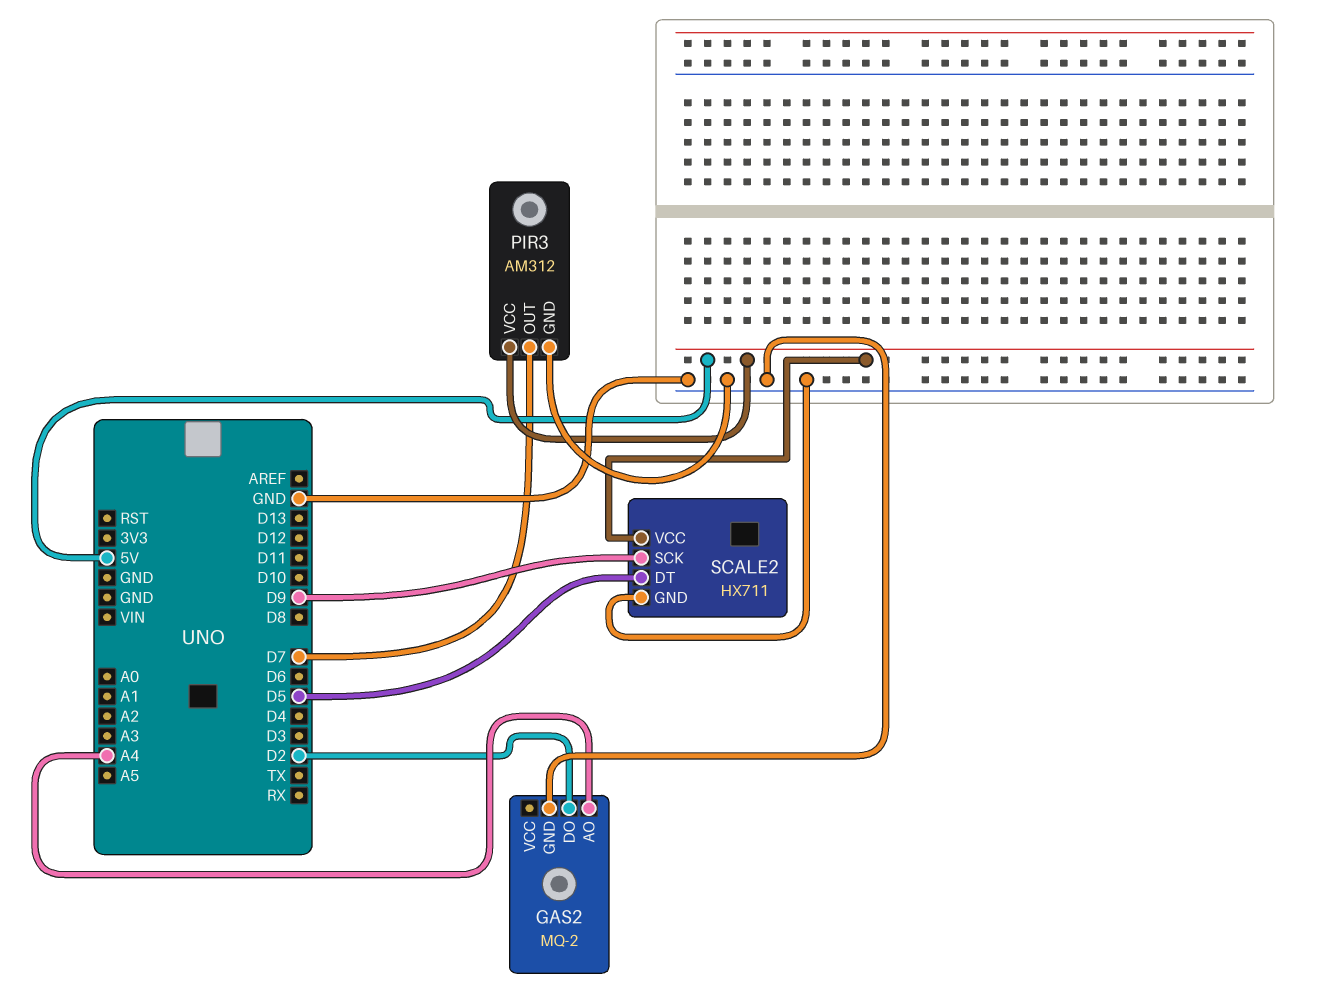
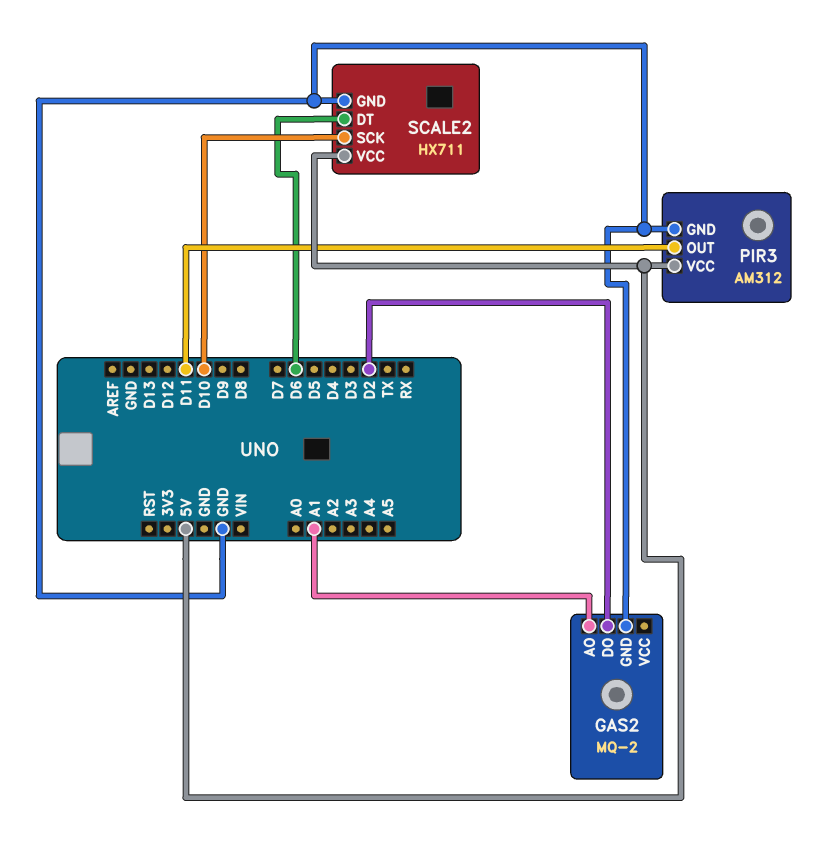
GAS2 pin AO: A4 -> A1
PIR3 pin OUT: D7 -> D11
SCALE2 pin DT: D5 -> D6
SCALE2 pin SCK: D9 -> D10

